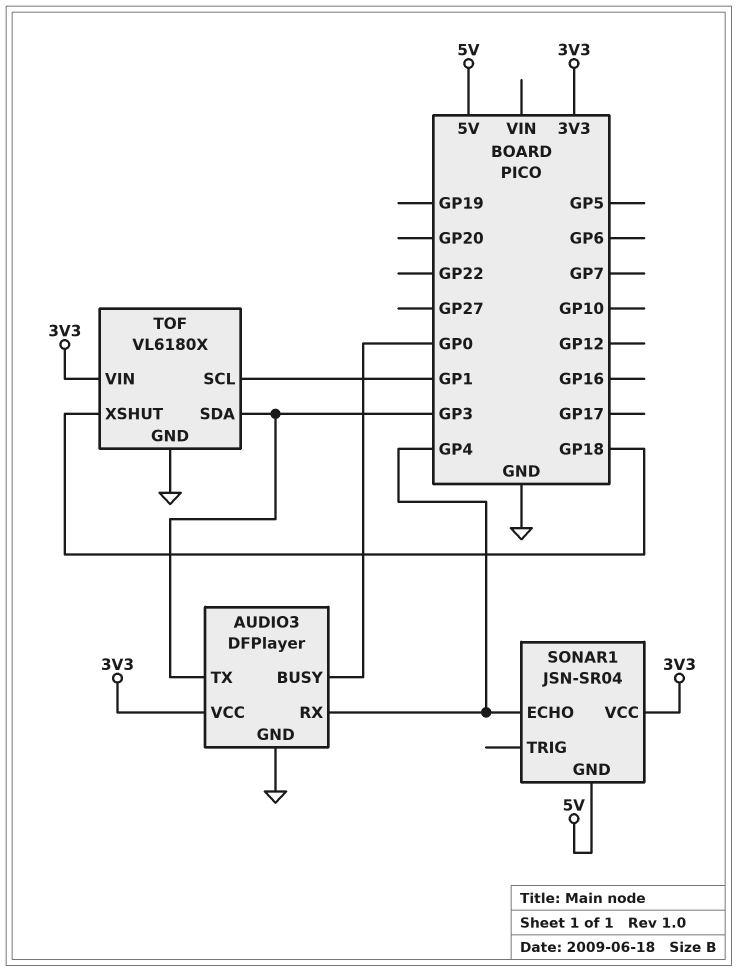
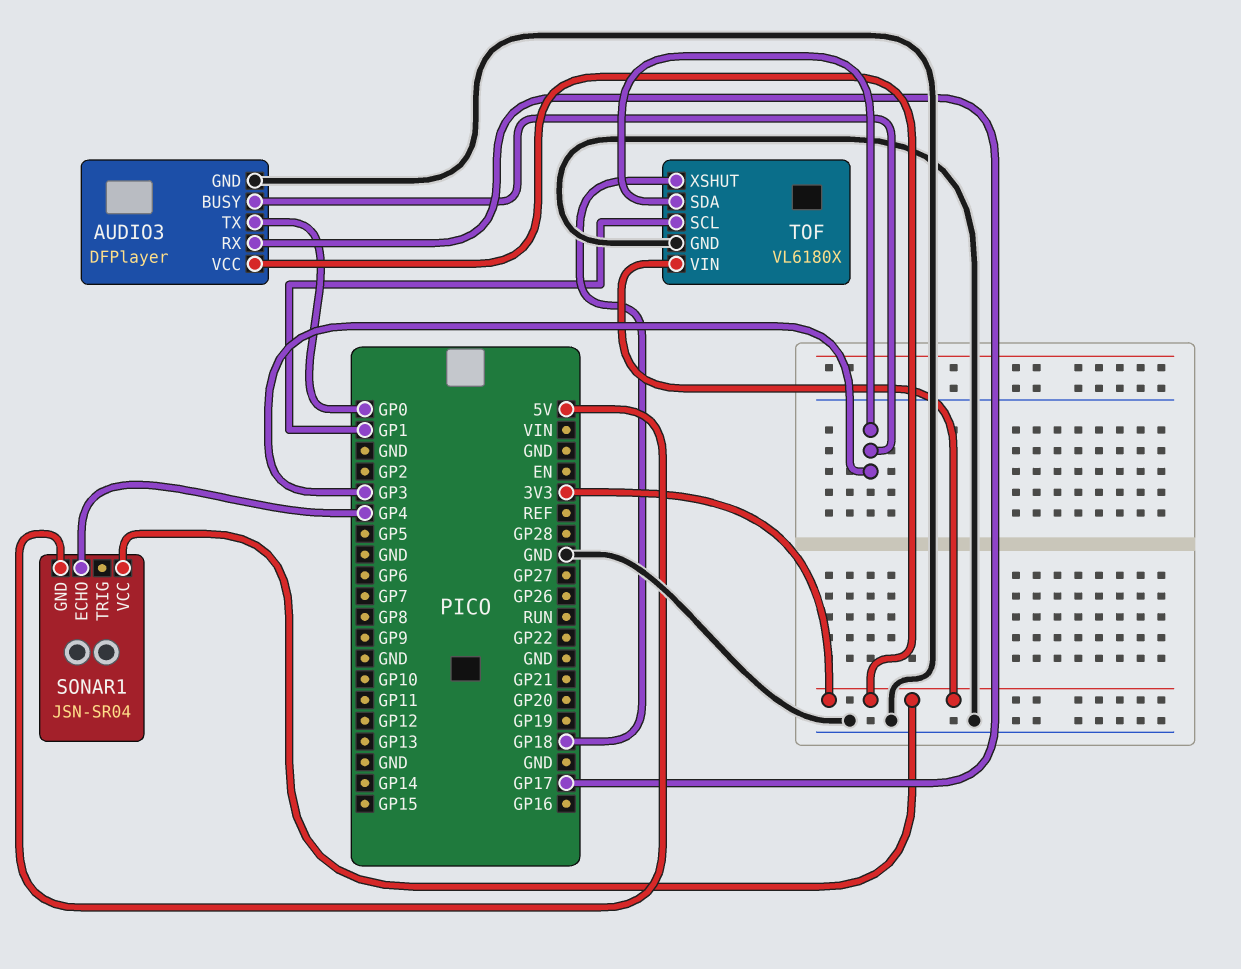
AUDIO3 pin BUSY: GP0 -> GP3
AUDIO3 pin RX: GP4 -> GP17
AUDIO3 pin TX: GP3 -> GP0

